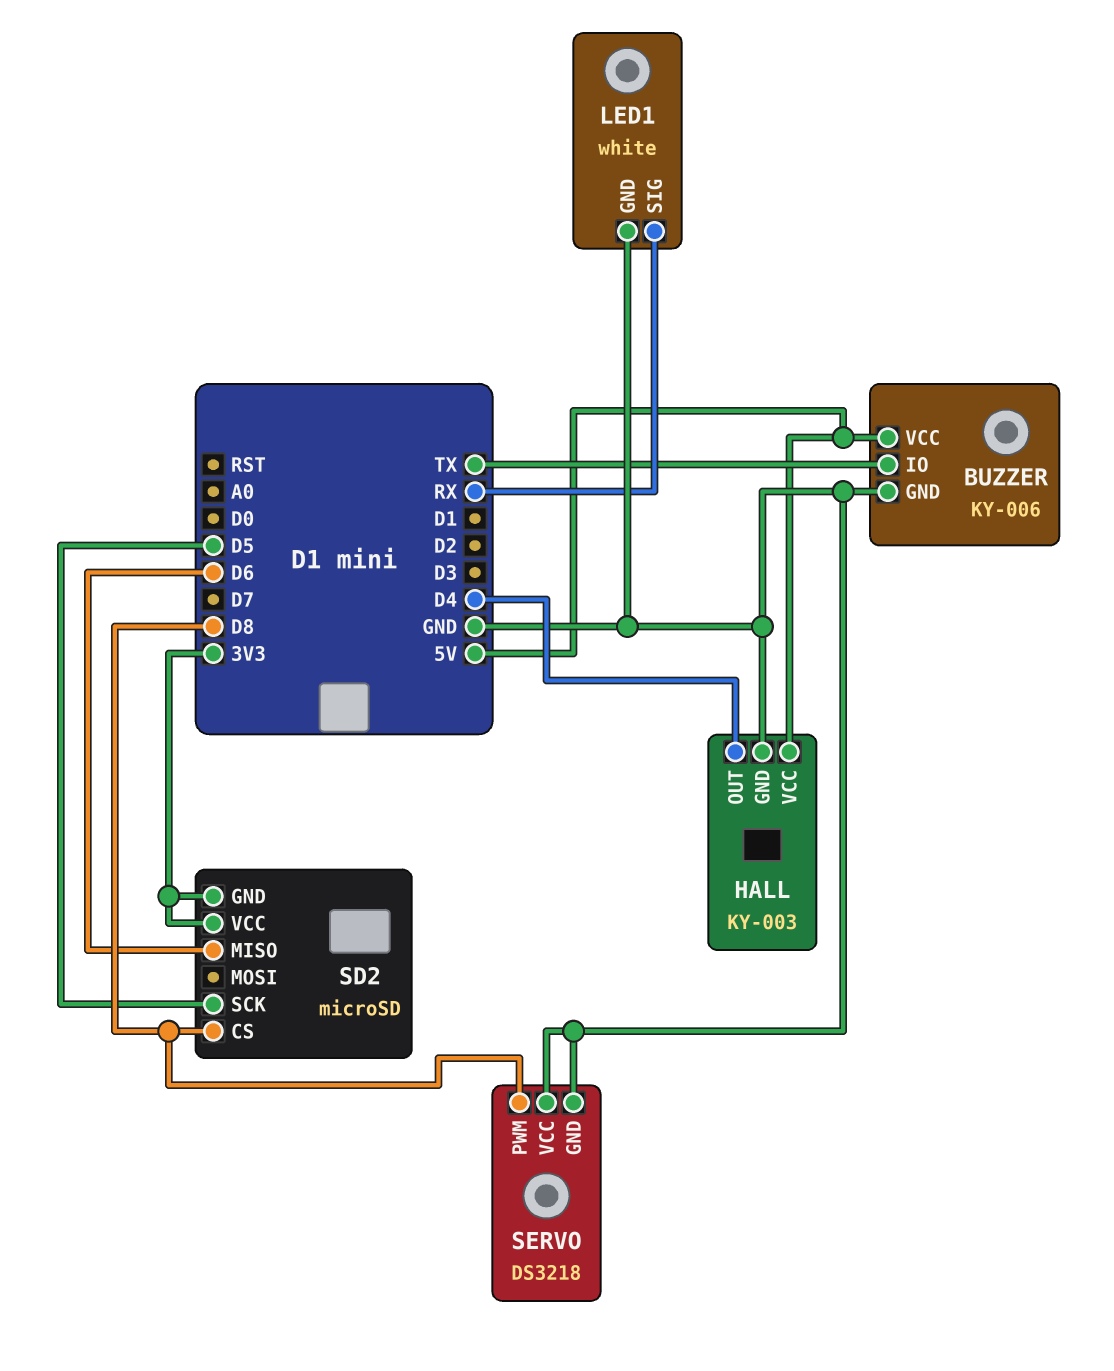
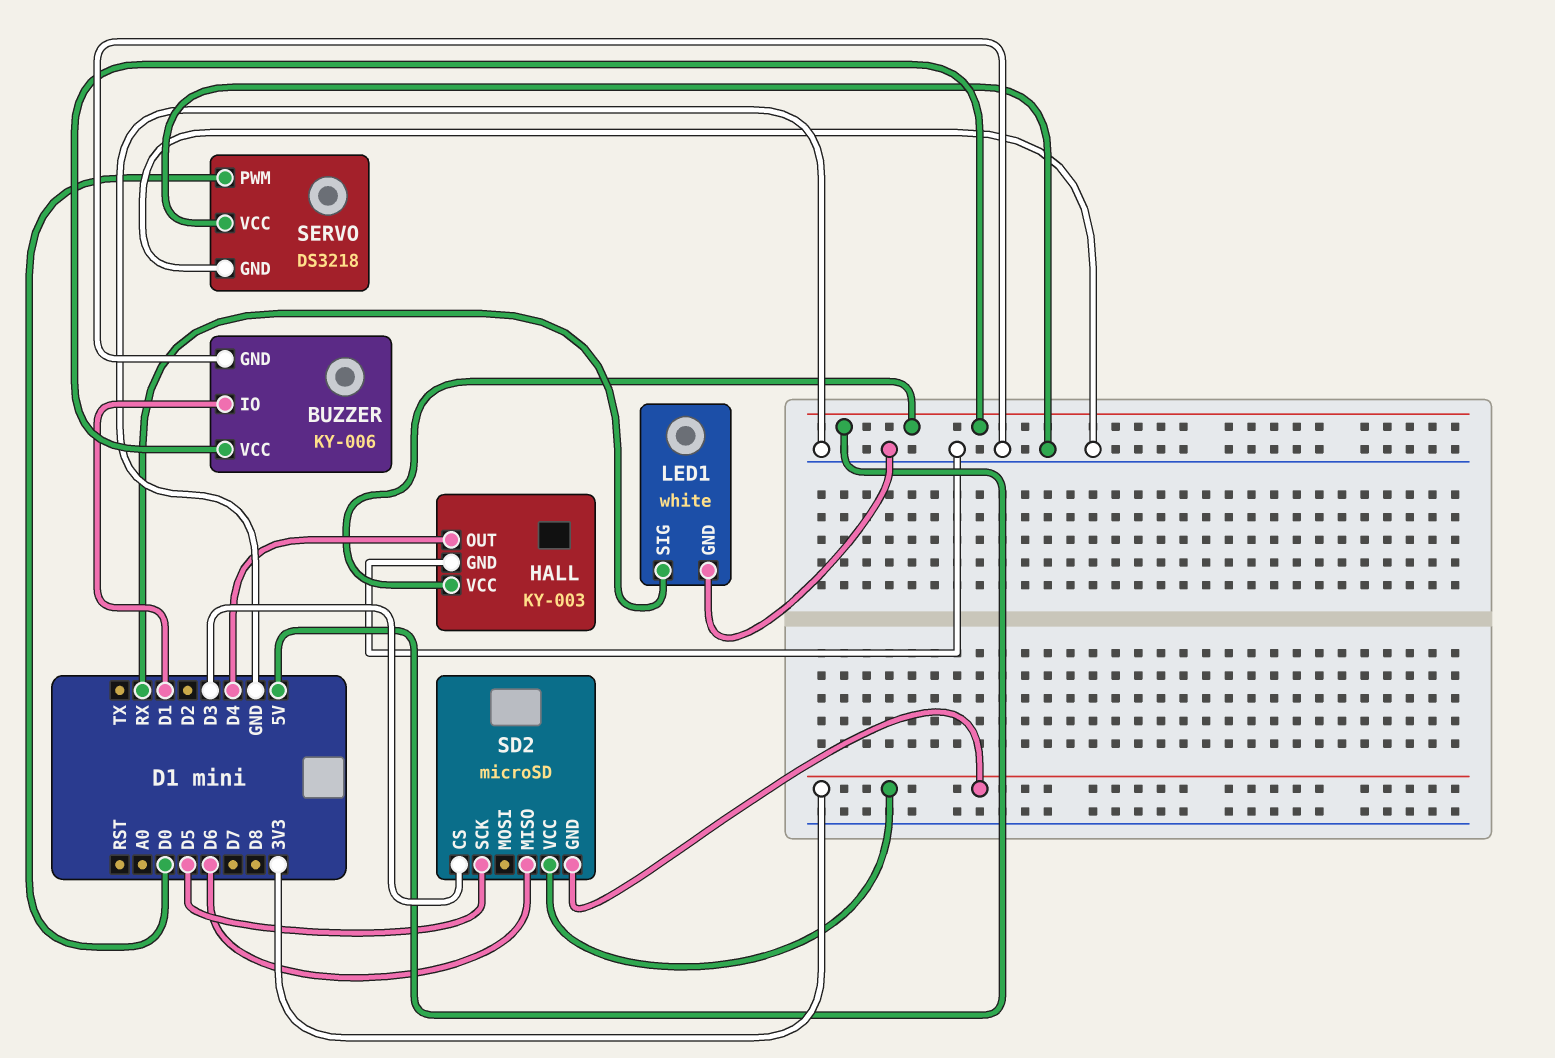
BUZZER pin IO: TX -> D1
SD2 pin CS: D8 -> D3
SERVO pin PWM: D8 -> D0

